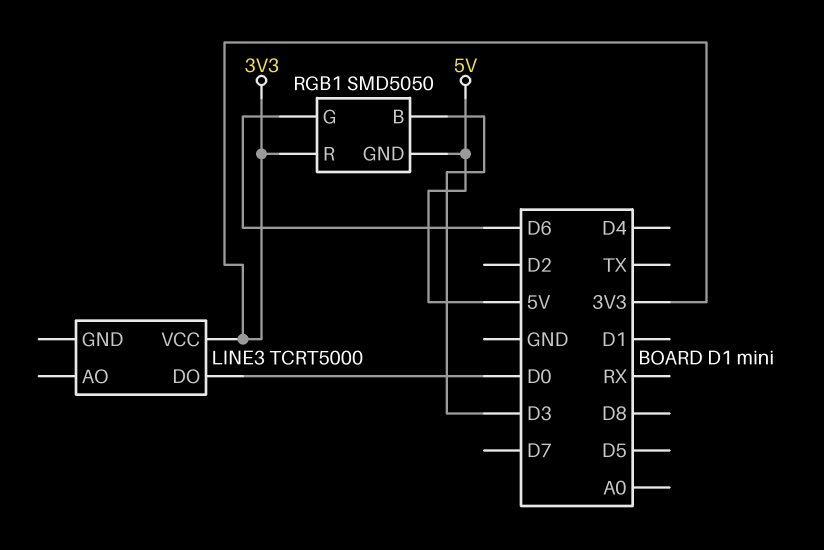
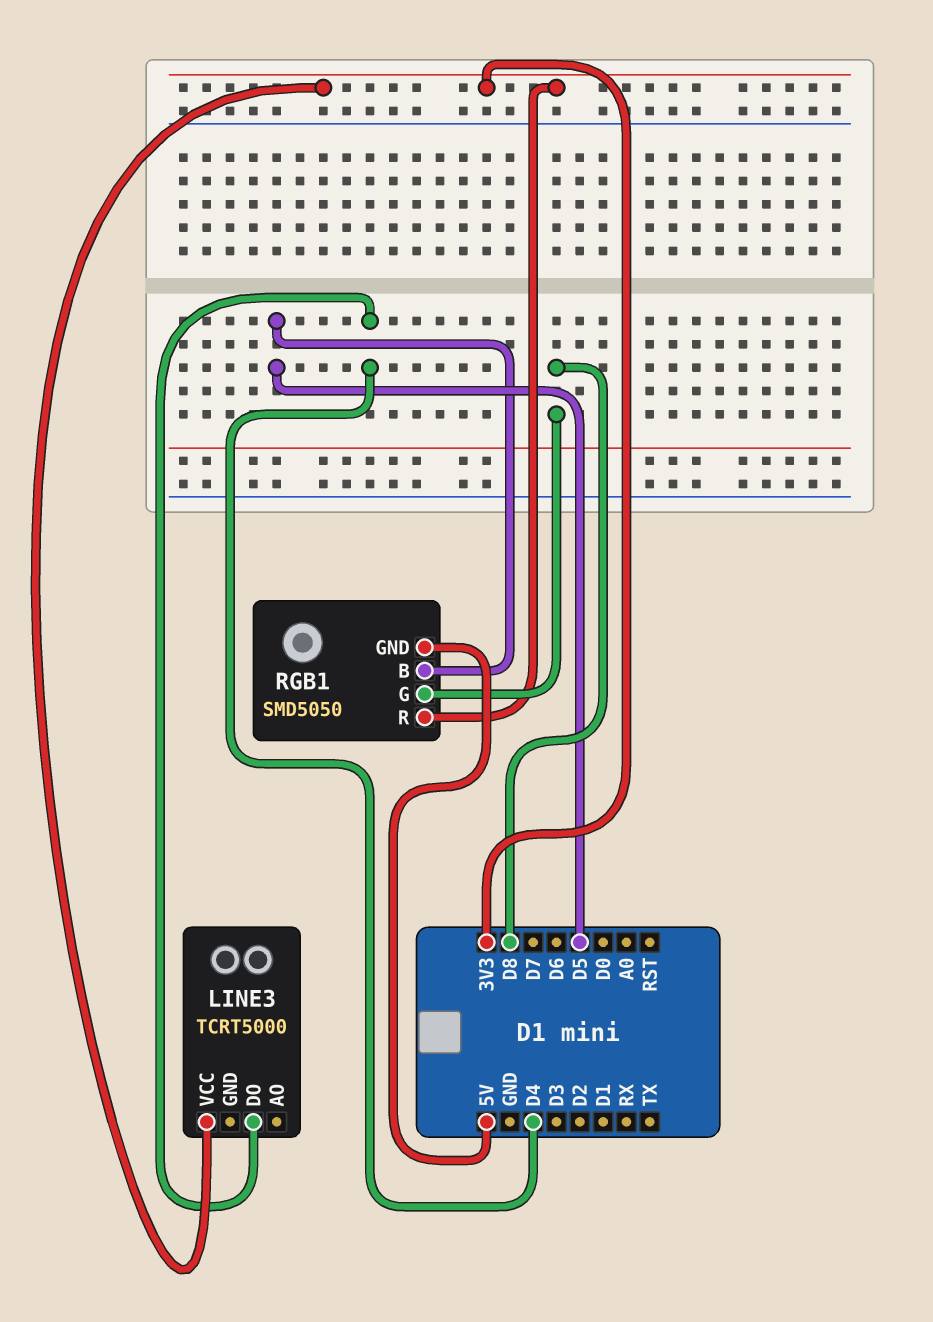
LINE3 pin DO: D0 -> D4
RGB1 pin B: D3 -> D5
RGB1 pin G: D6 -> D8

